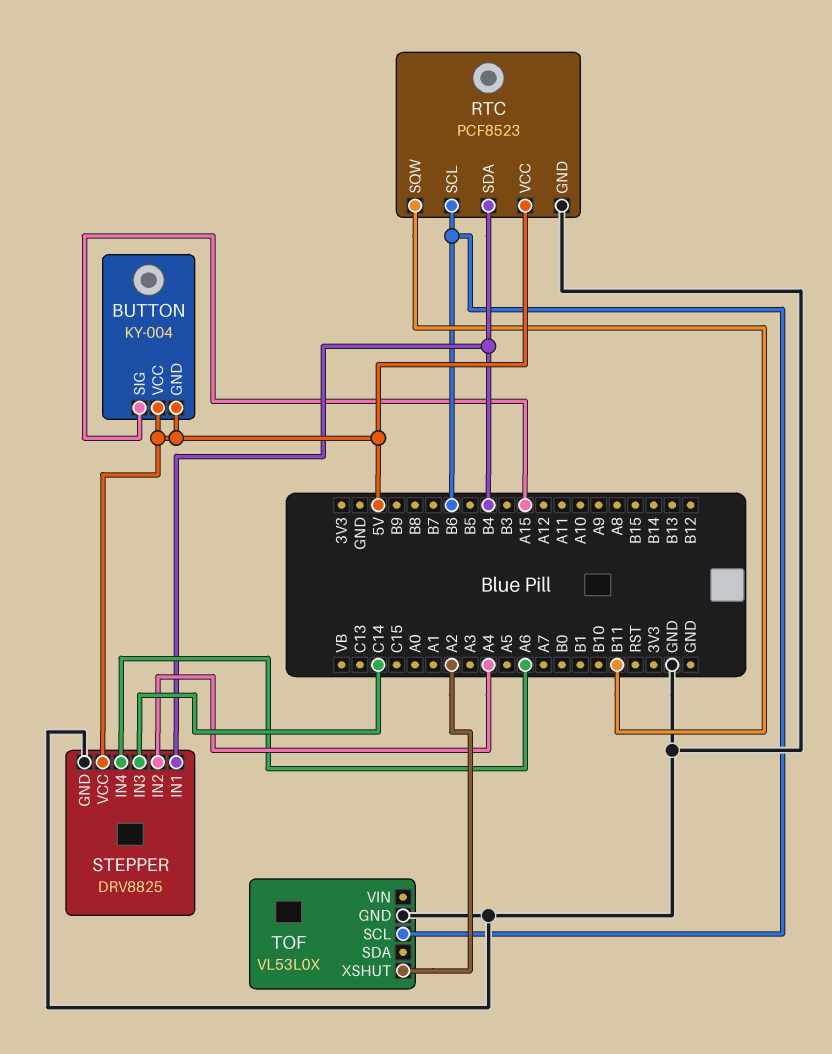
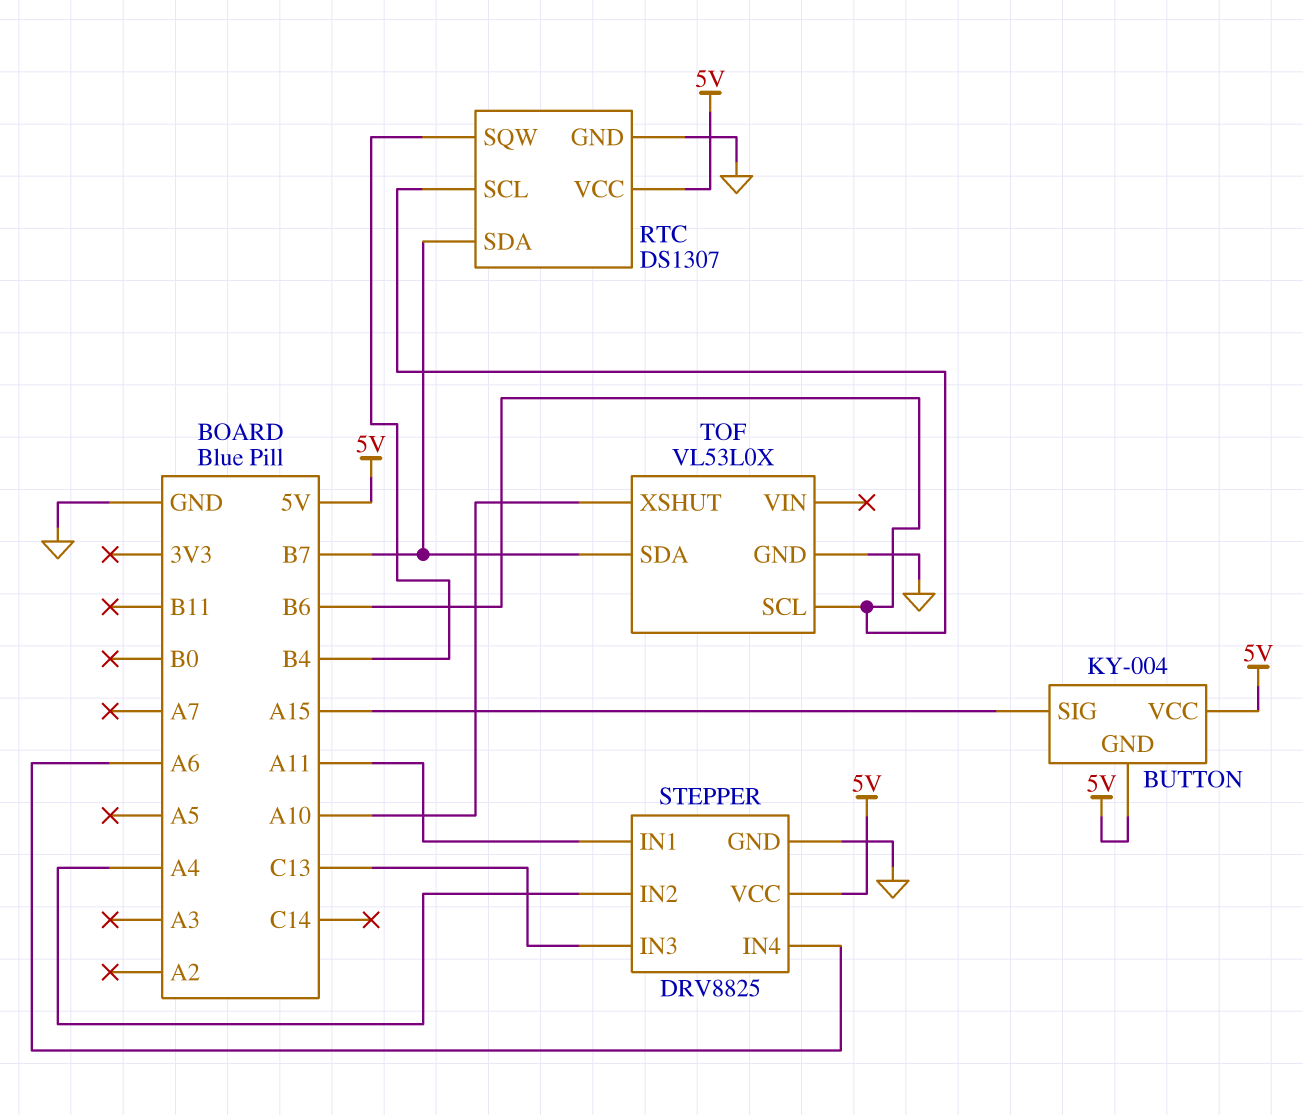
RTC: PCF8523 -> DS1307
RTC pin SDA: B4 -> B7
RTC pin SQW: B11 -> B4
STEPPER pin IN1: B4 -> A11
STEPPER pin IN3: C14 -> C13
TOF pin SDA: none -> B7
TOF pin XSHUT: A2 -> A10

